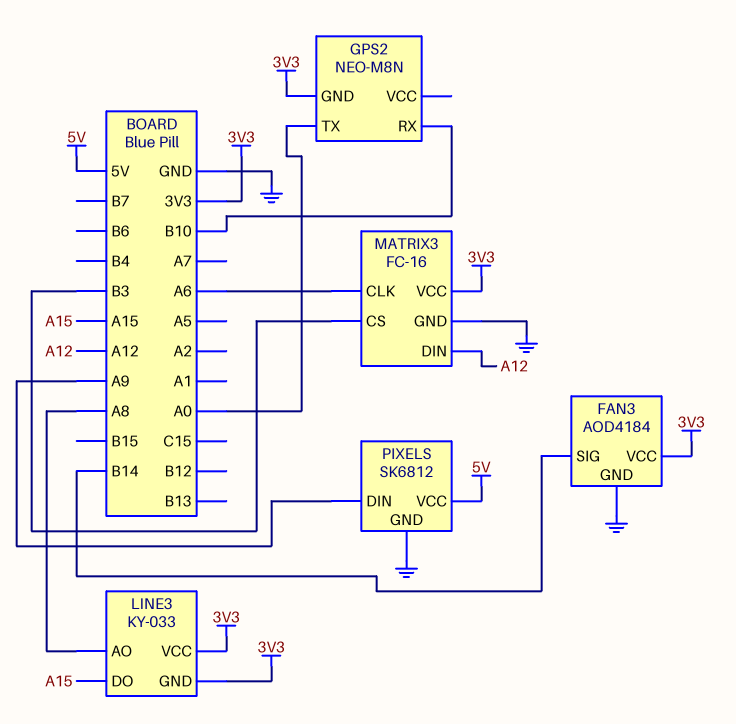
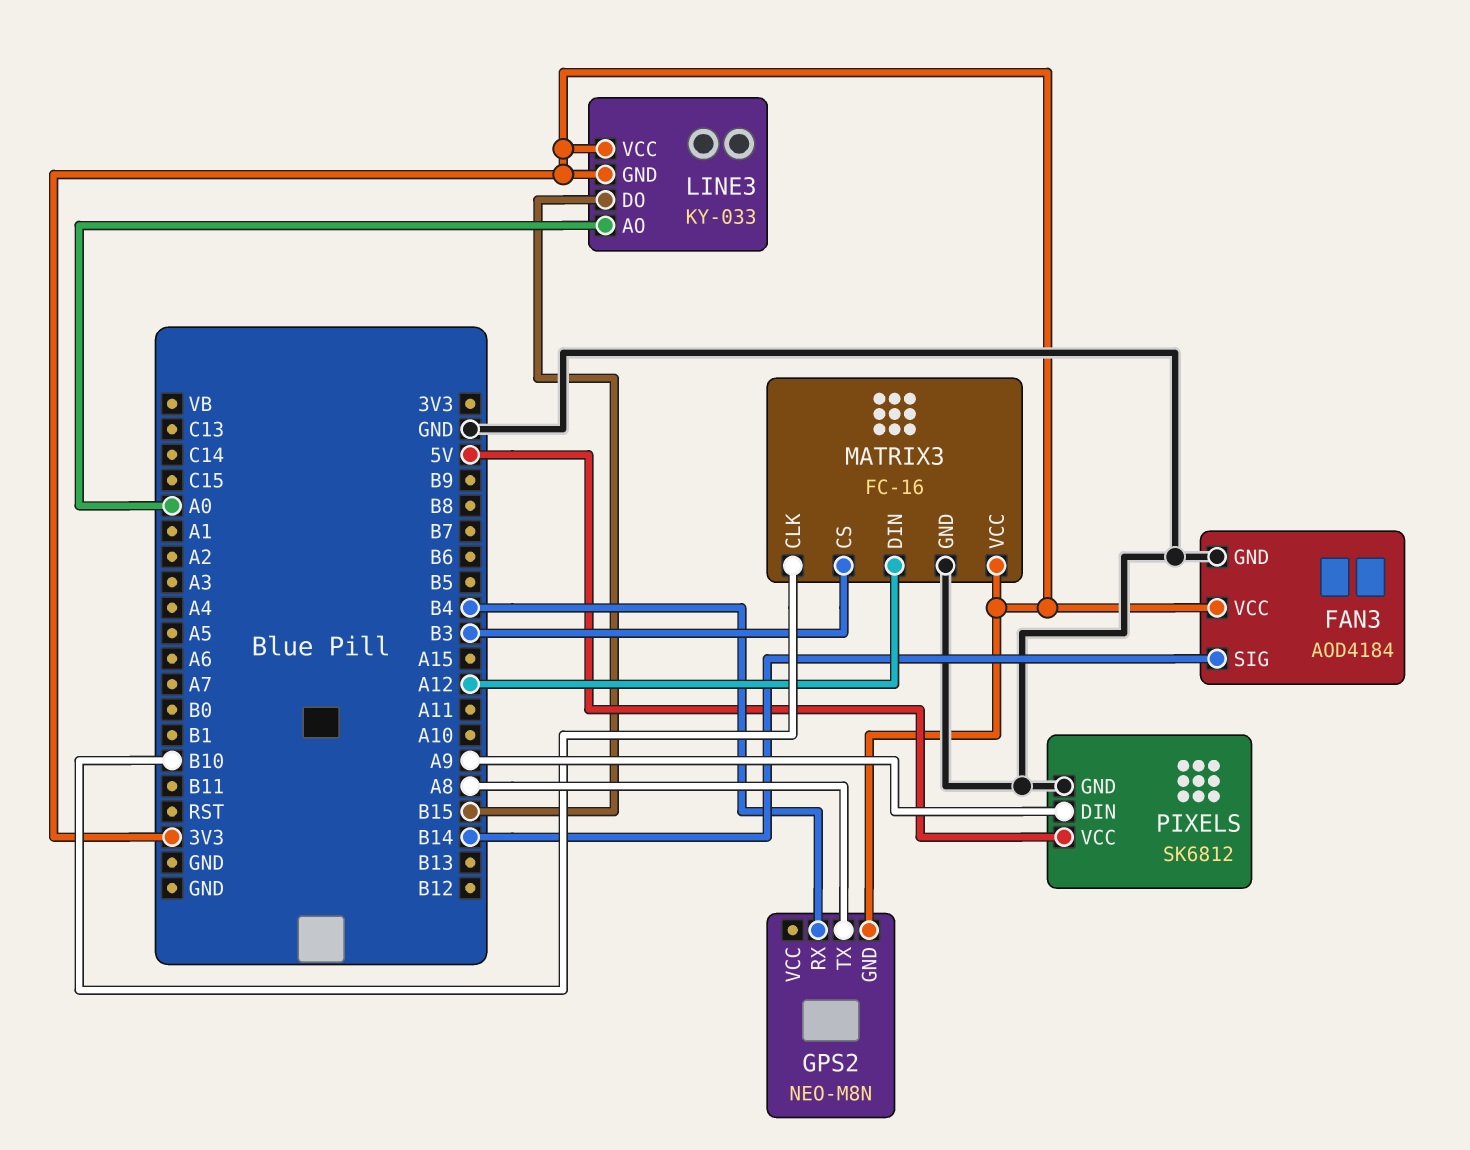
GPS2 pin RX: B10 -> B4
GPS2 pin TX: A0 -> A8
LINE3 pin AO: A8 -> A0
LINE3 pin DO: A15 -> B15
MATRIX3 pin CLK: A6 -> B10

